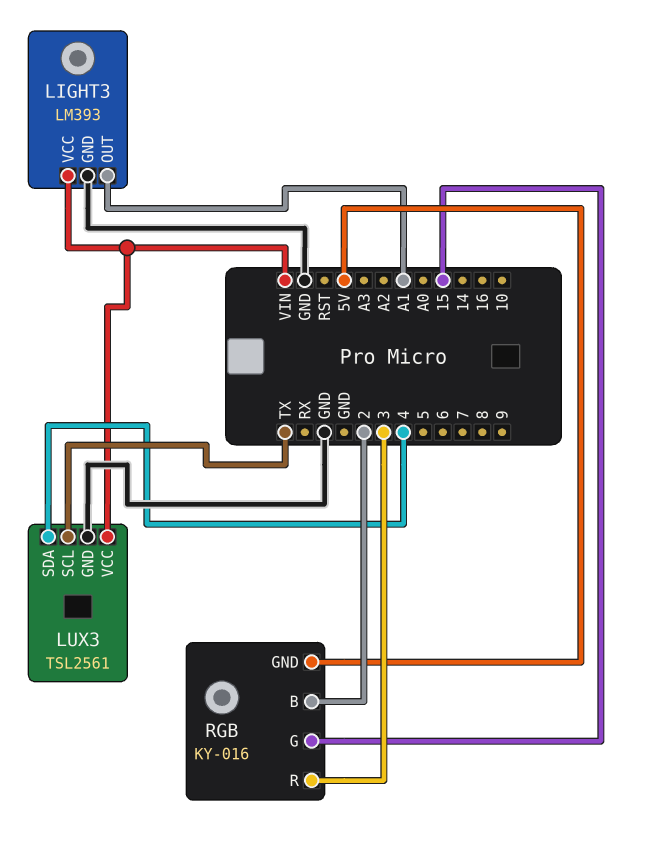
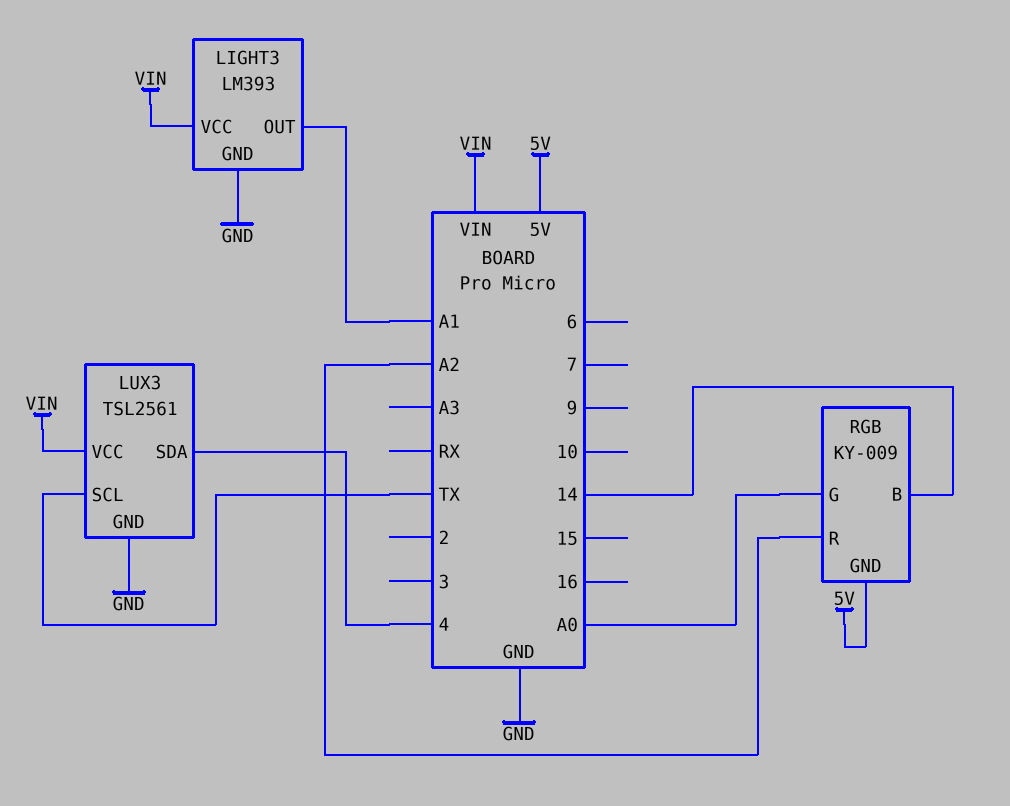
RGB: KY-016 -> KY-009
RGB pin B: 2 -> 14
RGB pin G: 15 -> A0
RGB pin R: 3 -> A2

